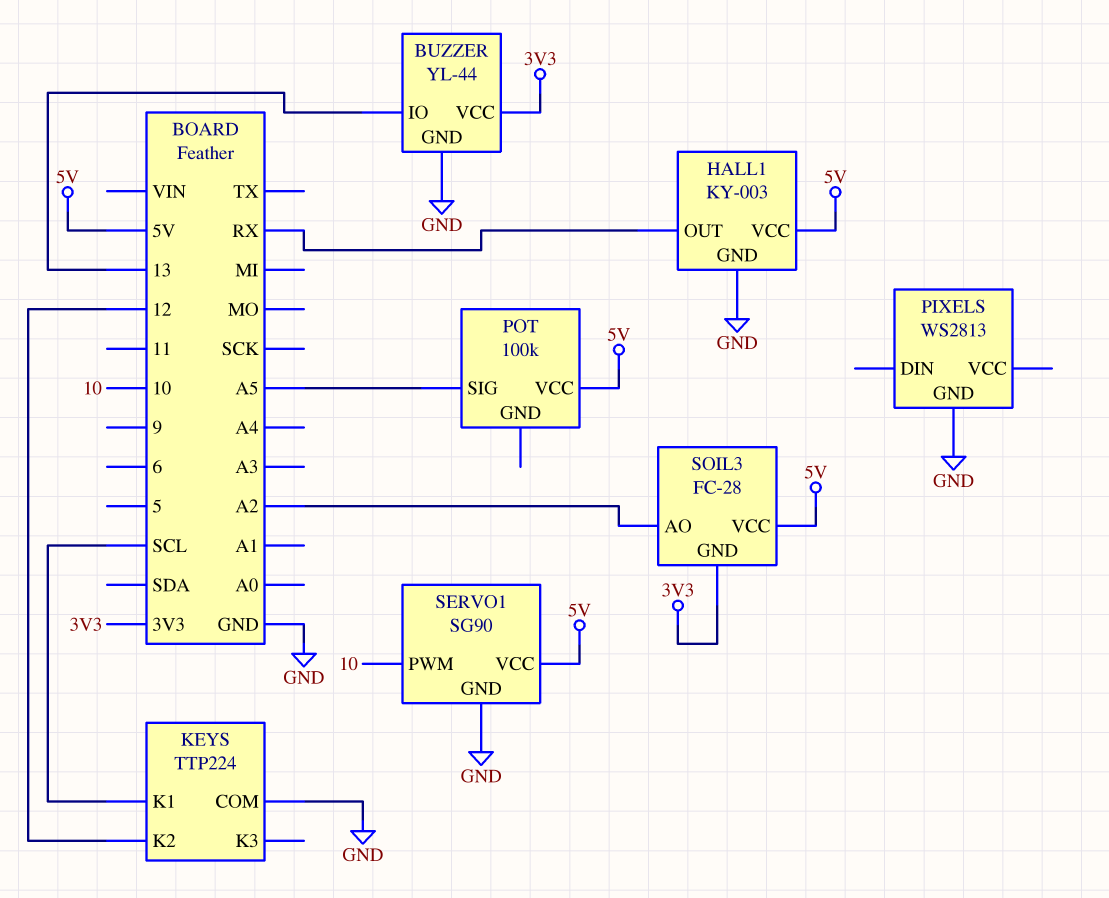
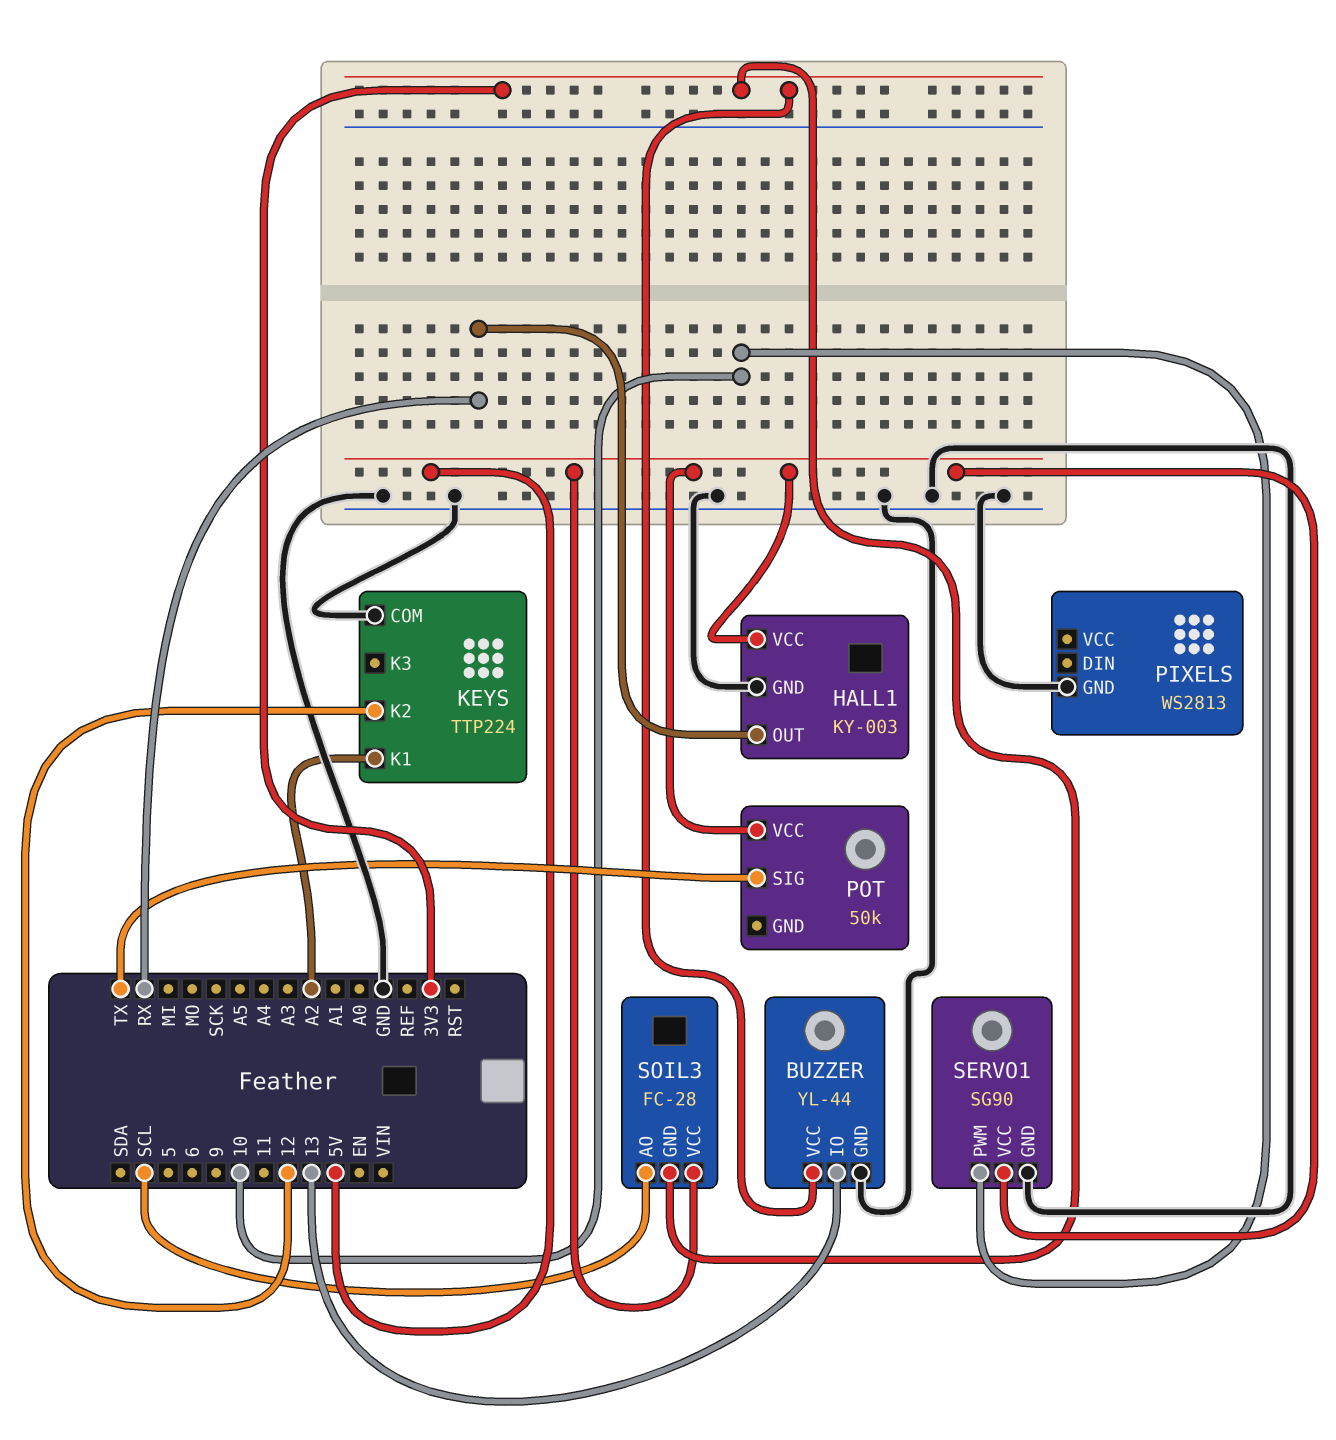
KEYS pin K1: SCL -> A2
POT: 100k -> 50k
POT pin SIG: A5 -> TX
SOIL3 pin AO: A2 -> SCL

